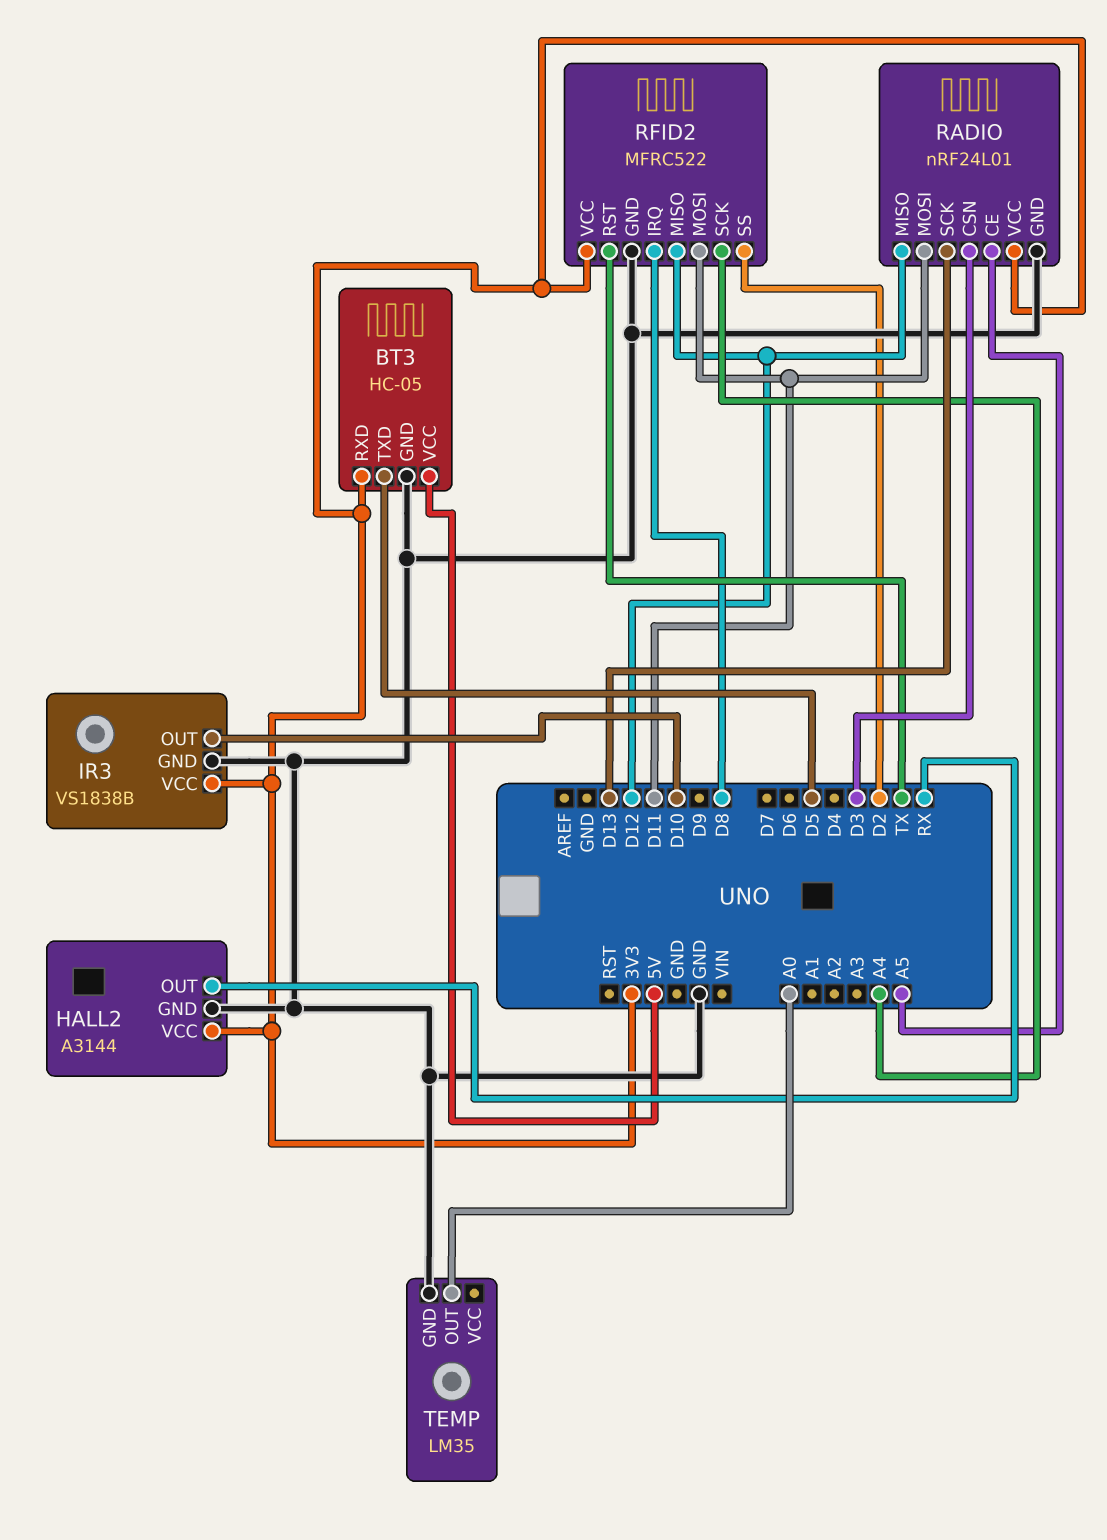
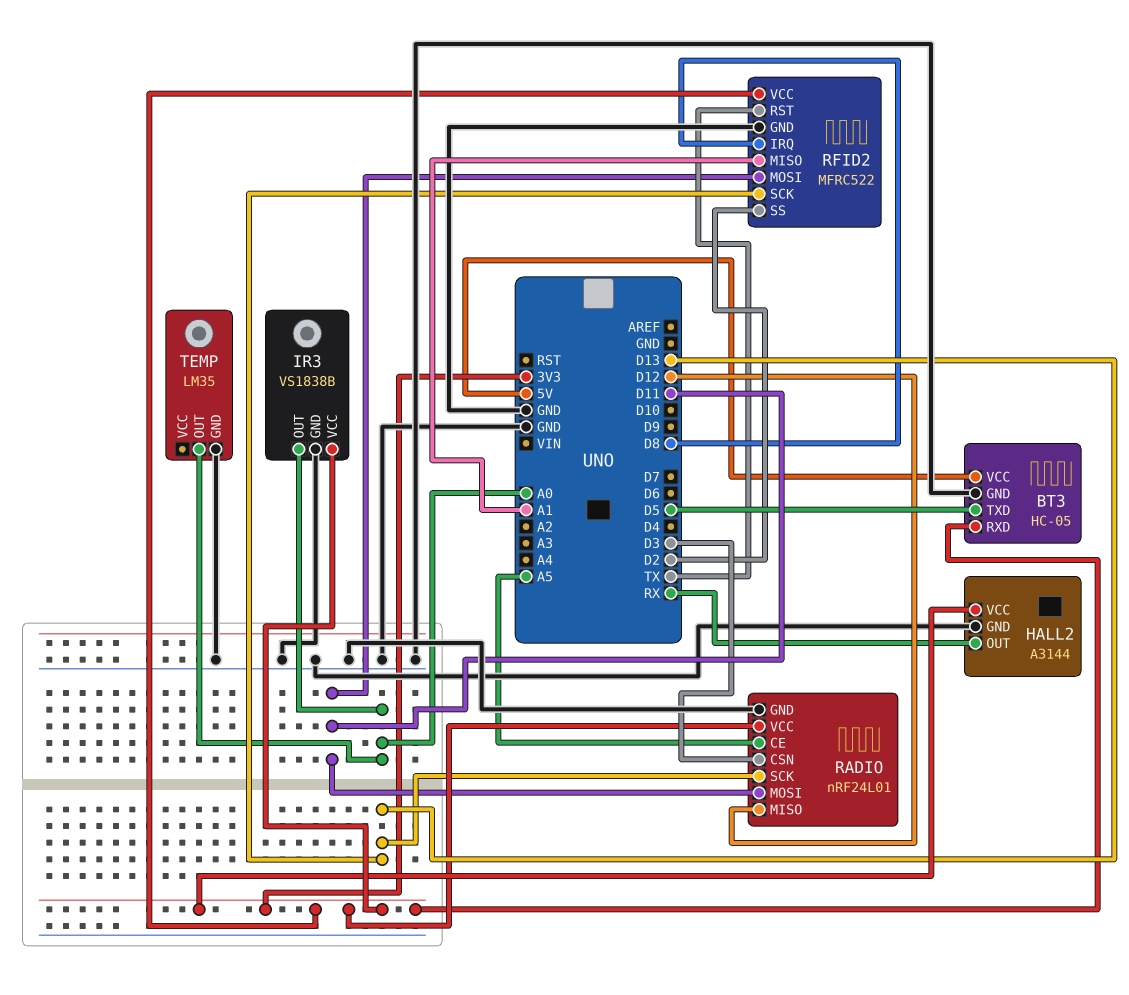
IR3 pin OUT: D10 -> A0
RFID2 pin MISO: D12 -> A1
RFID2 pin SCK: A4 -> D13

